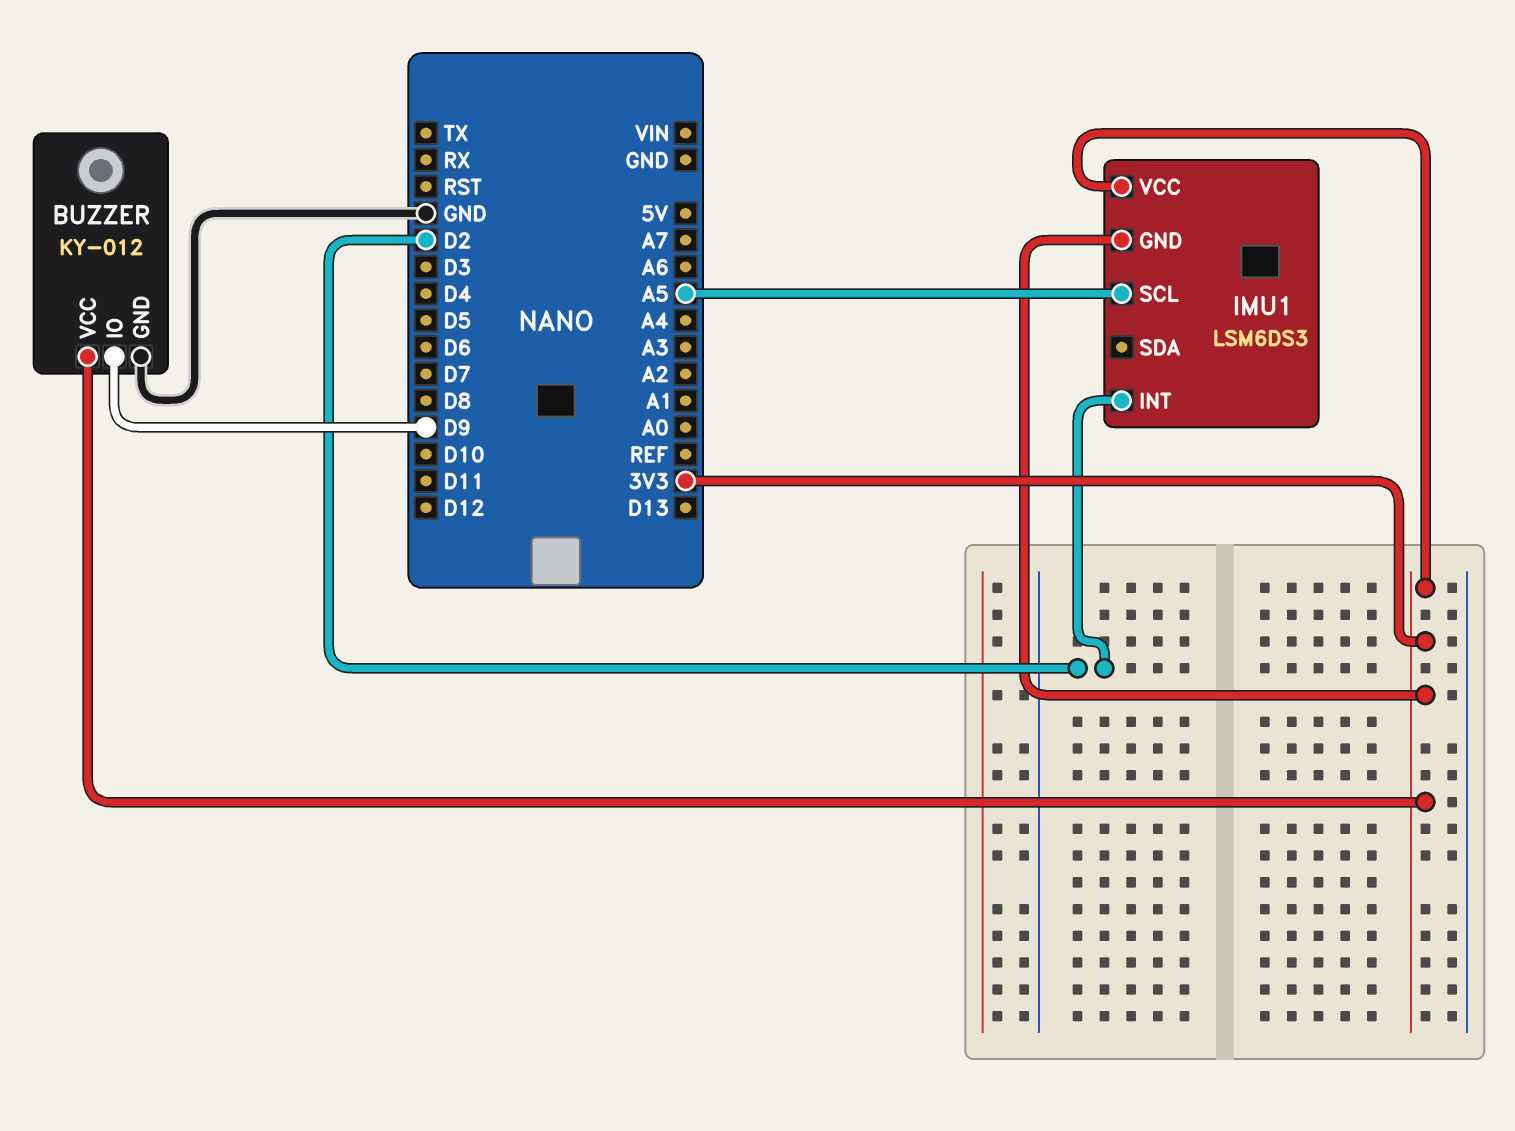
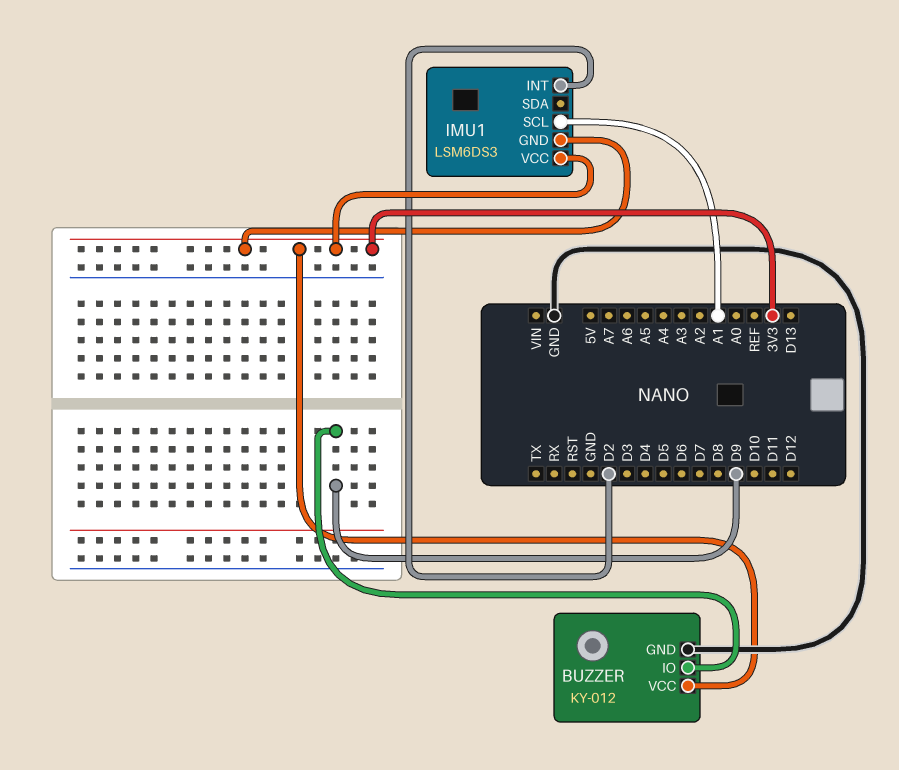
IMU1 pin SCL: A5 -> A1

